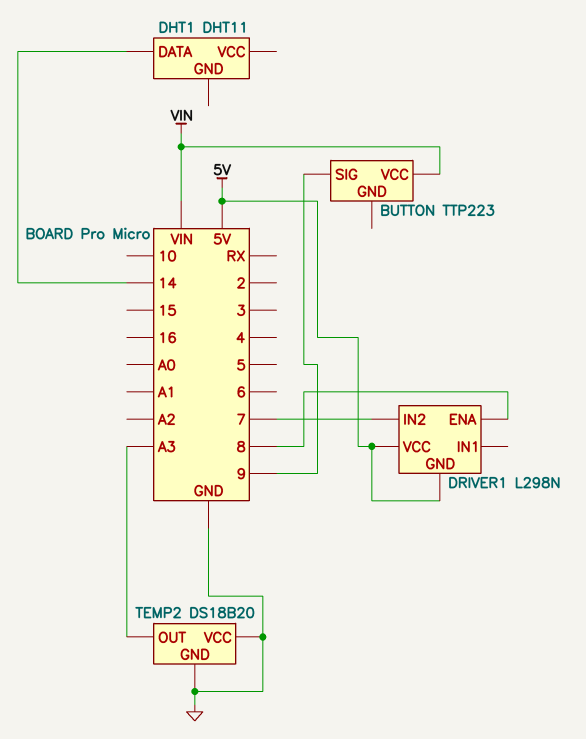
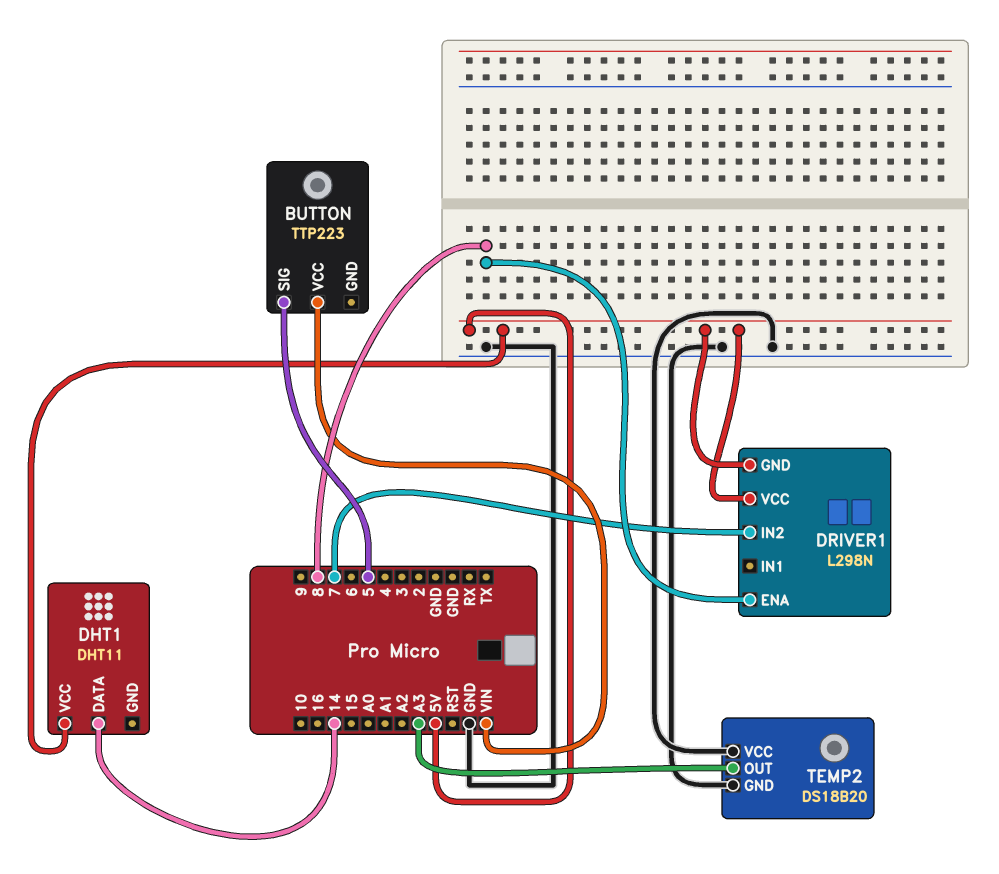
BUTTON pin SIG: 9 -> 5
DHT1 pin VCC: none -> 5V

